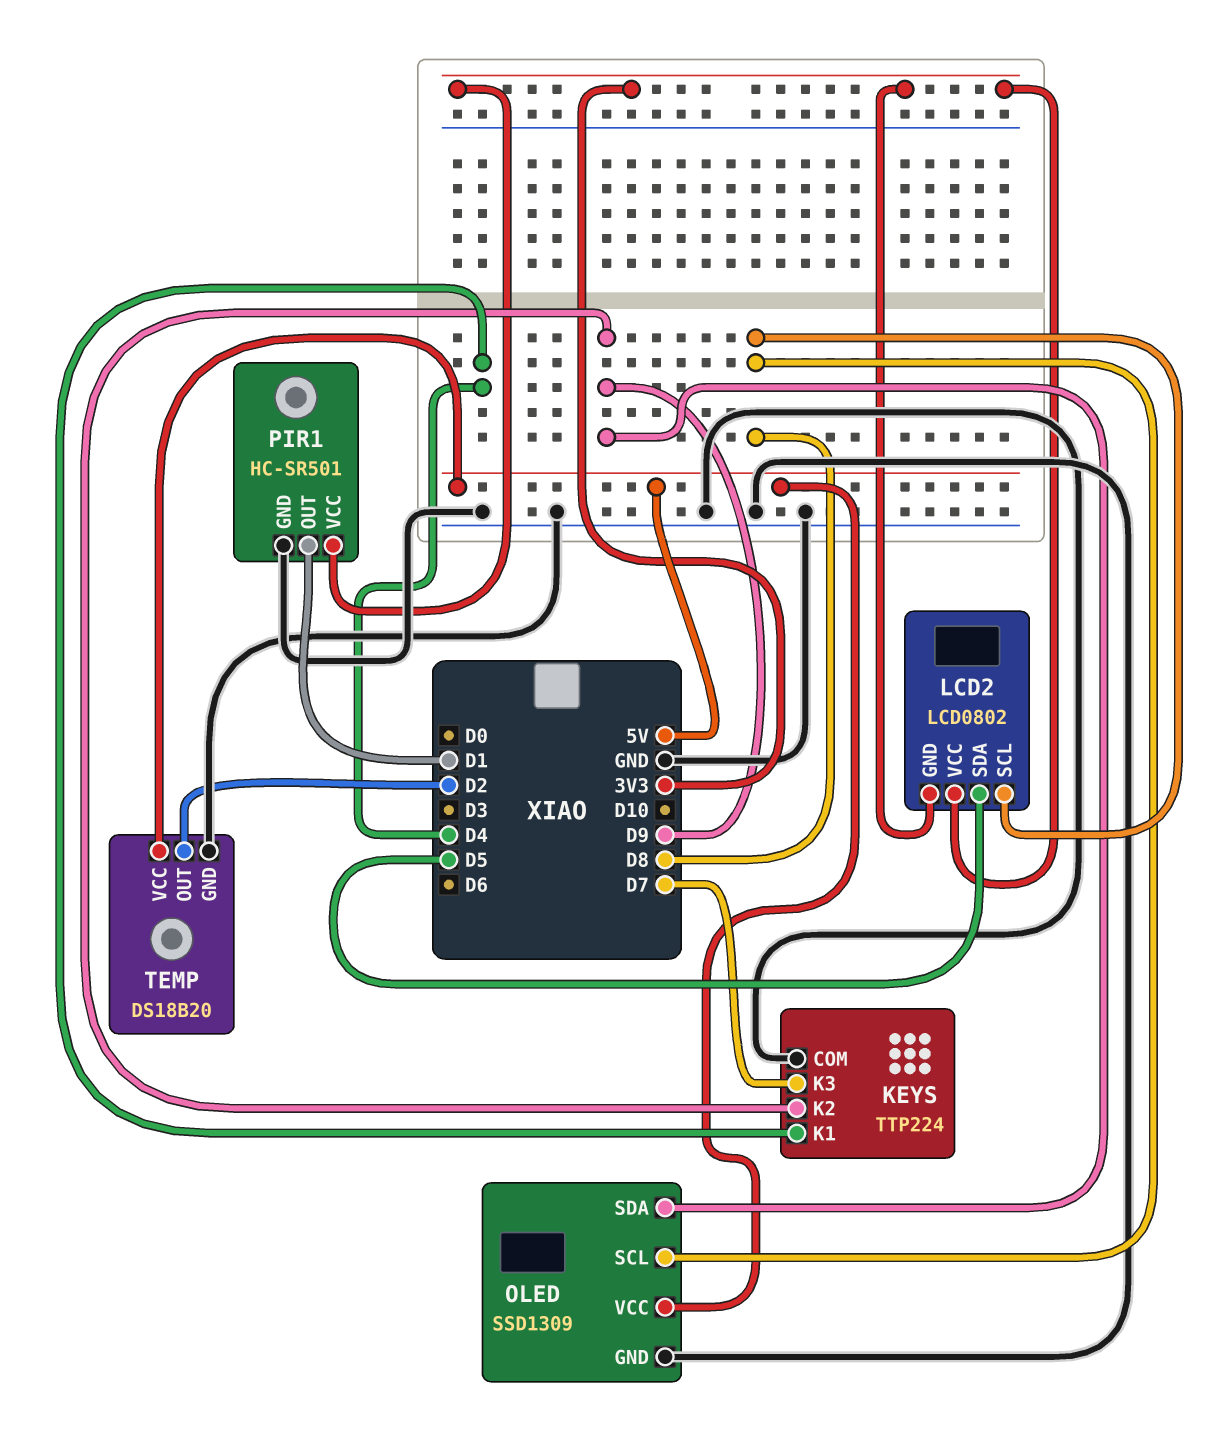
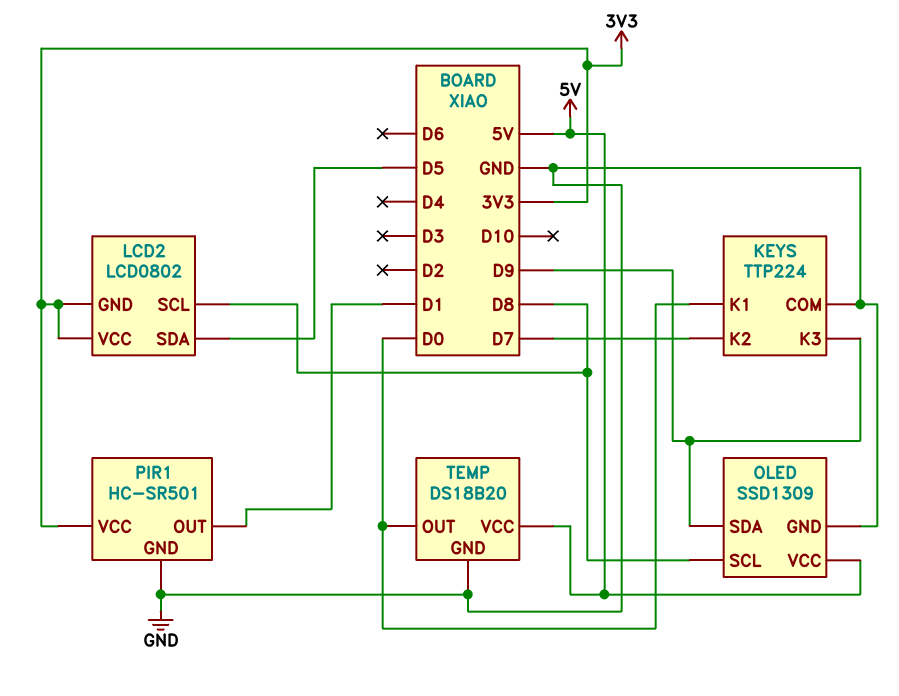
KEYS pin K1: D4 -> D0
KEYS pin K2: D9 -> D7
KEYS pin K3: D7 -> D9
TEMP pin OUT: D2 -> D0

